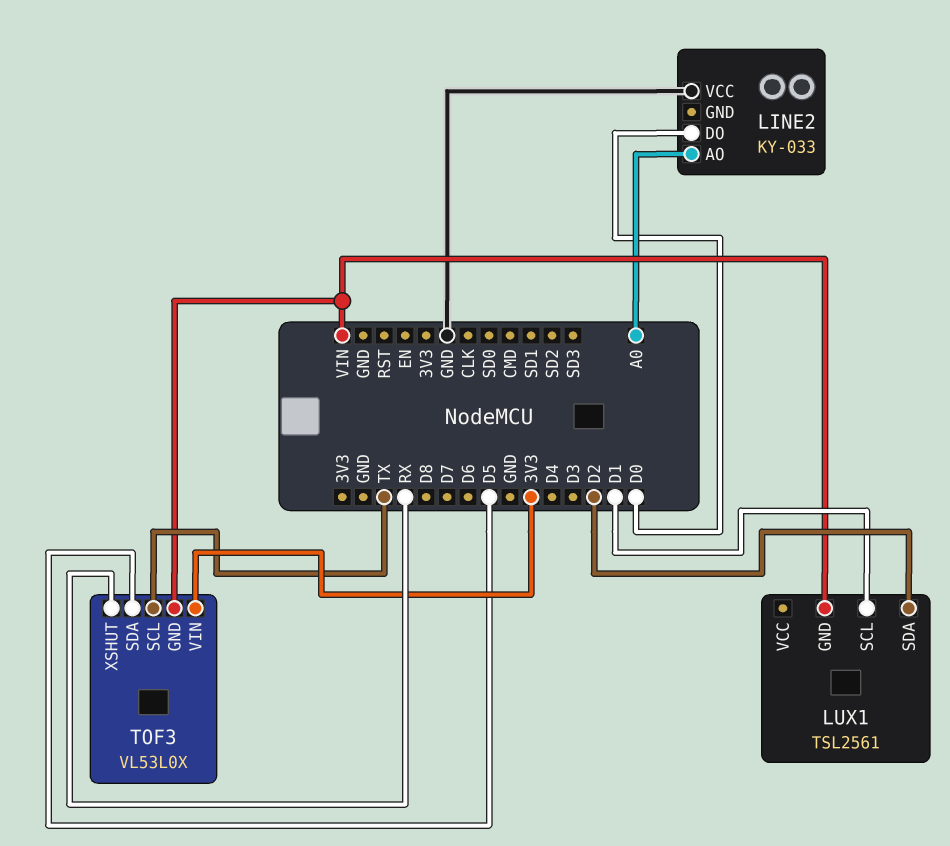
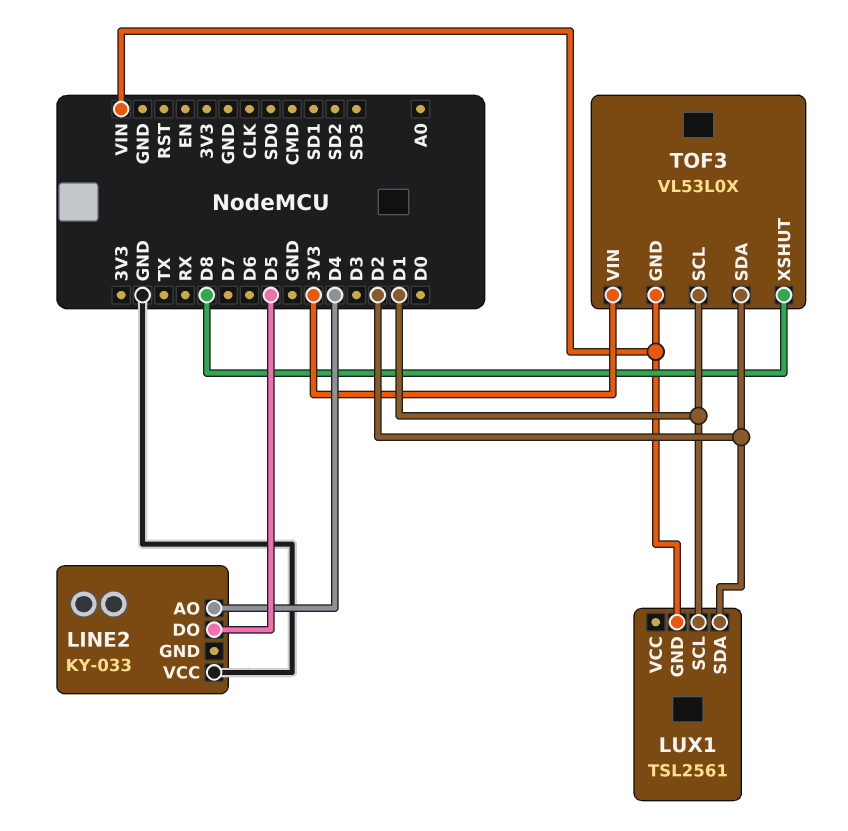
LINE2 pin AO: A0 -> D4
LINE2 pin DO: D0 -> D5
TOF3 pin SCL: TX -> D1
TOF3 pin SDA: D5 -> D2
TOF3 pin XSHUT: RX -> D8

